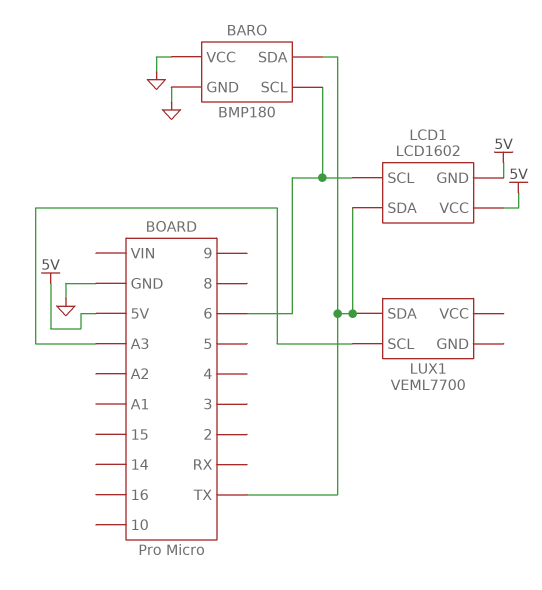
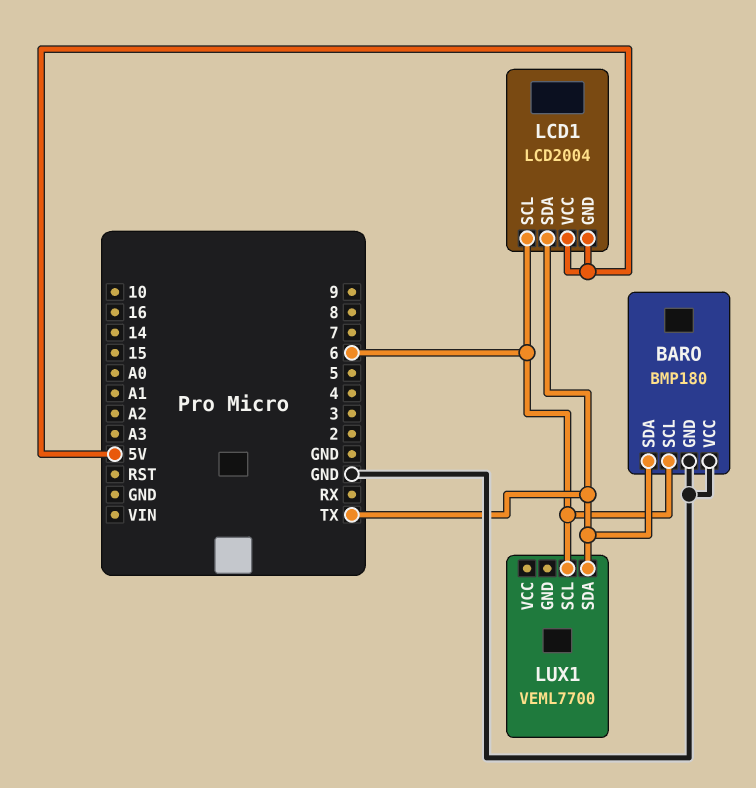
LCD1: LCD1602 -> LCD2004
LUX1 pin SCL: A3 -> 6

